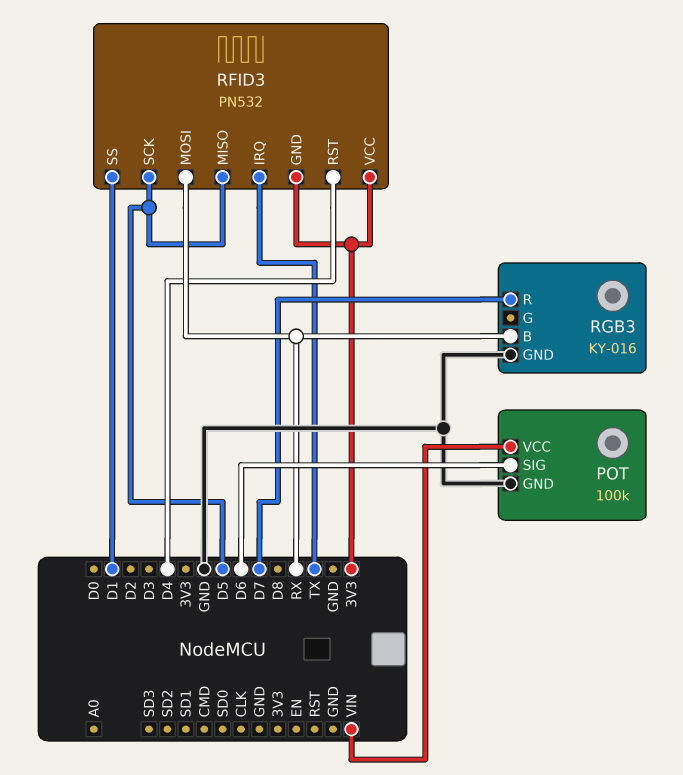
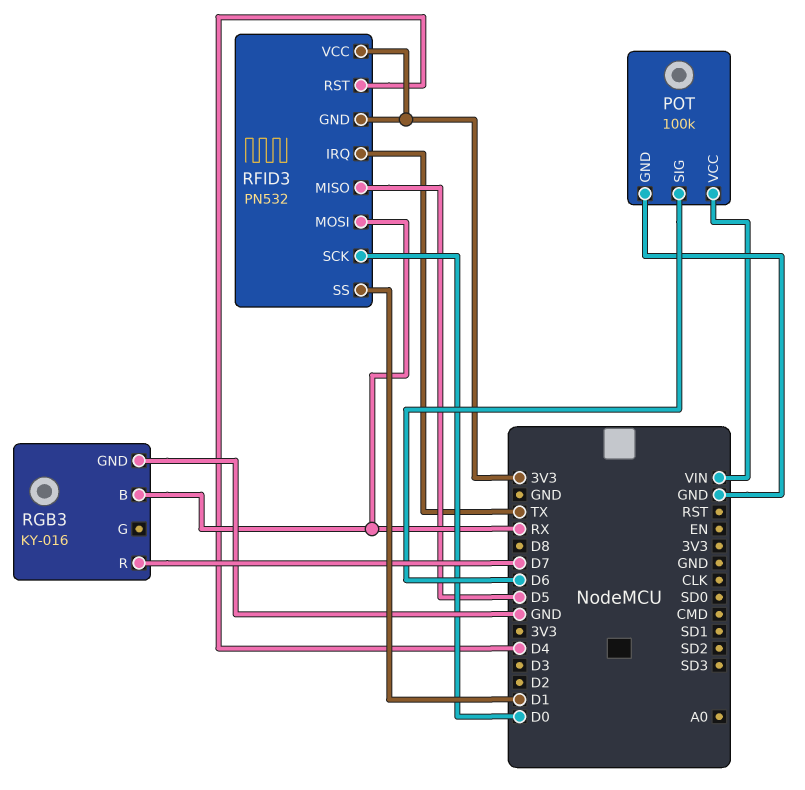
RFID3 pin SCK: D5 -> D0

